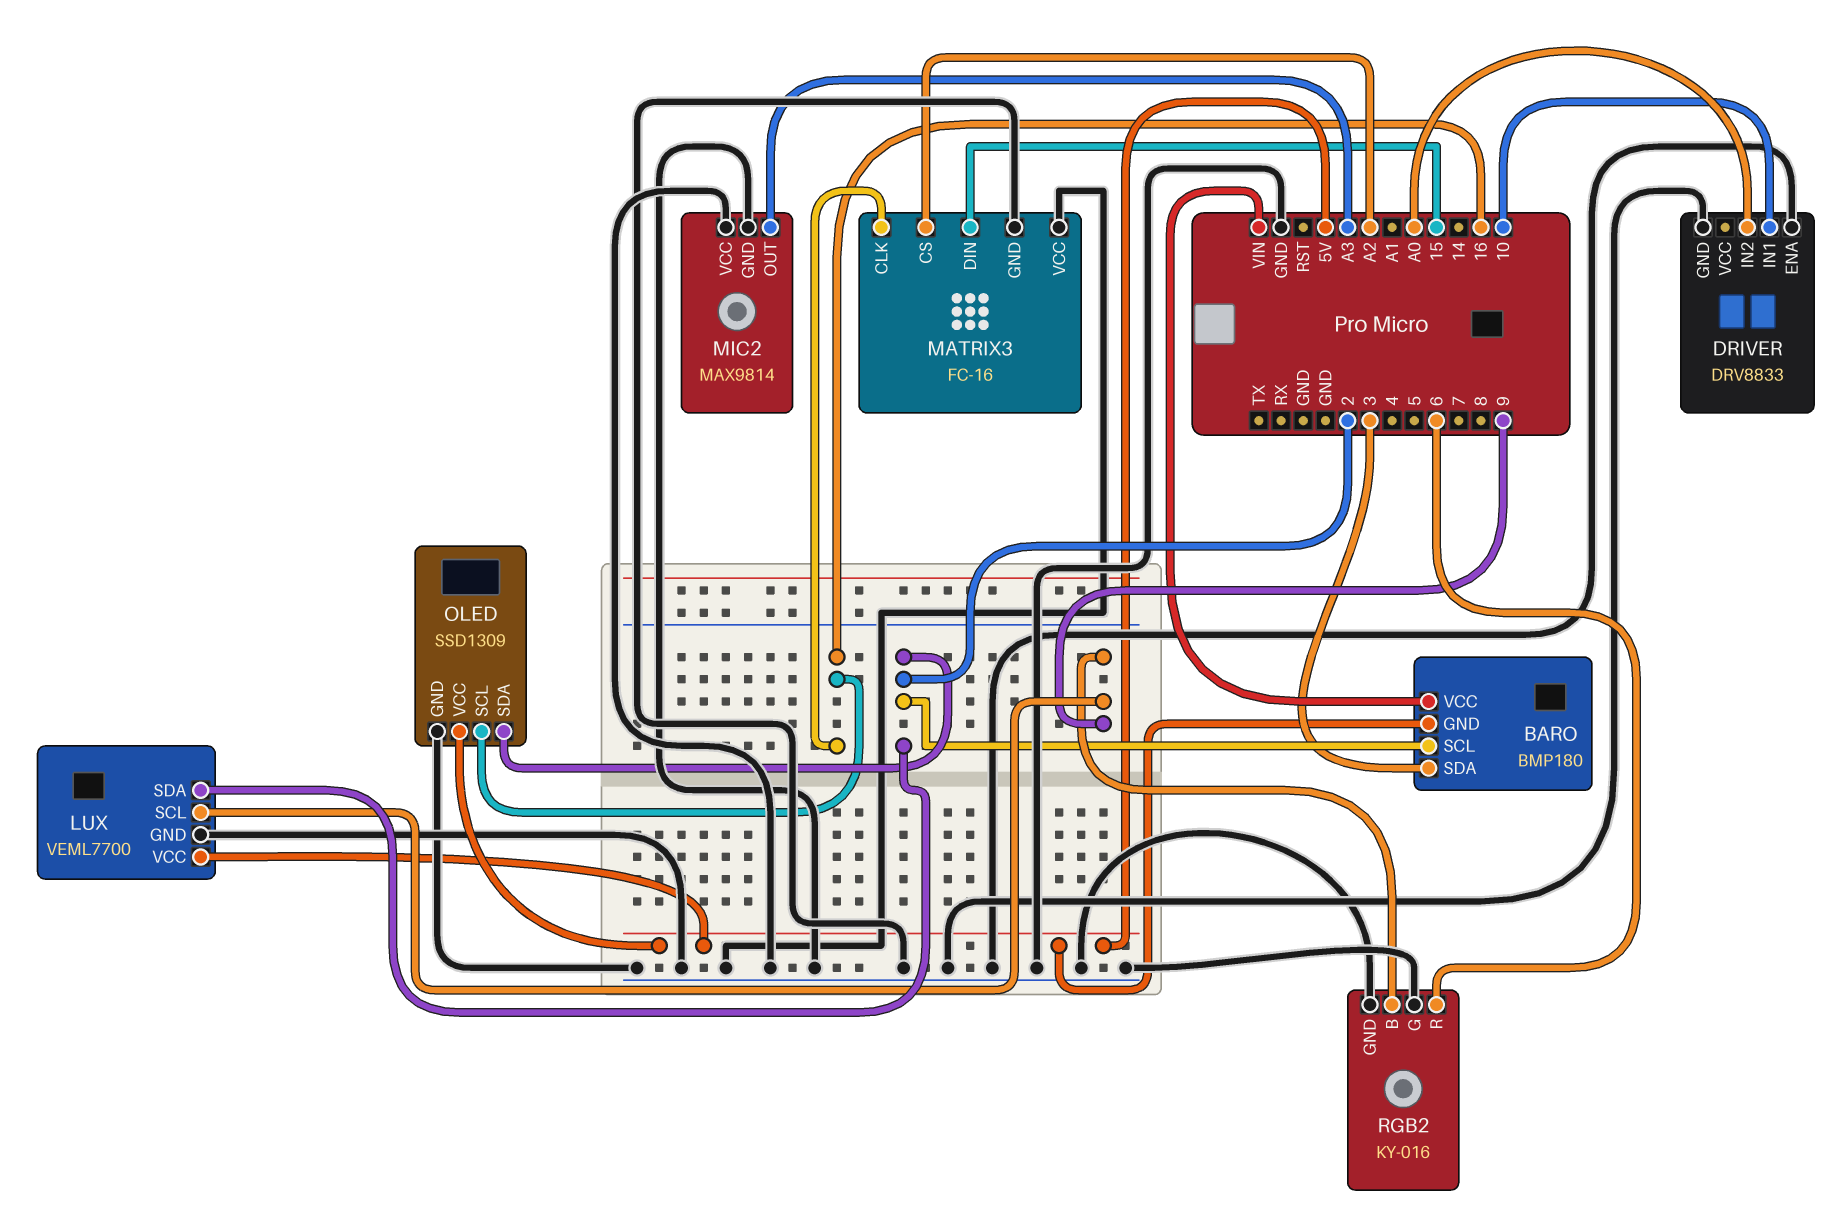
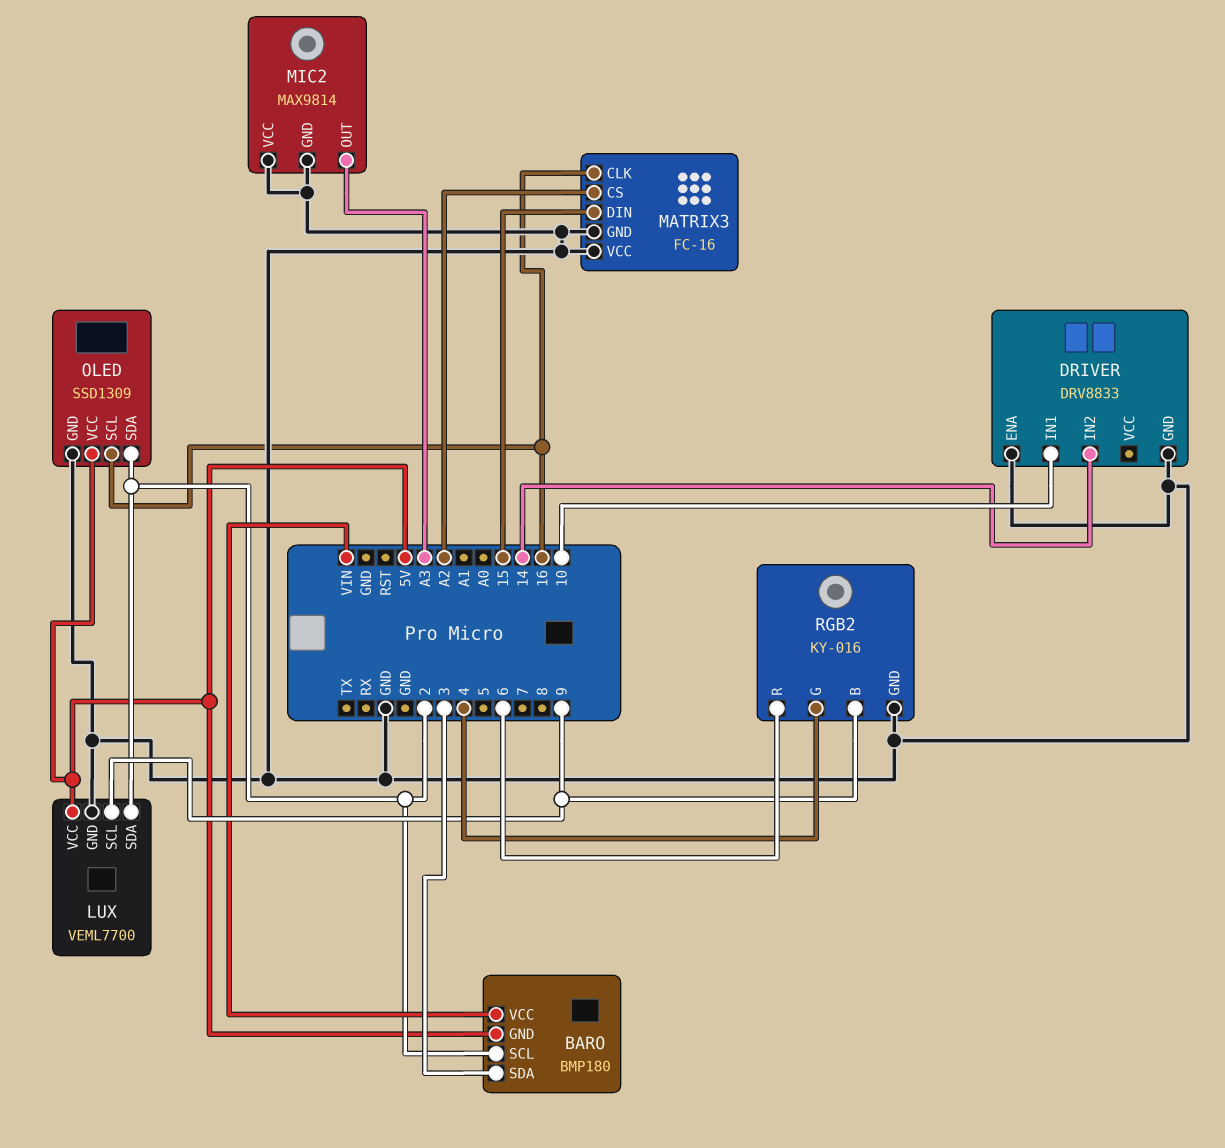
DRIVER pin IN2: A0 -> 14
RGB2 pin G: GND -> 4

